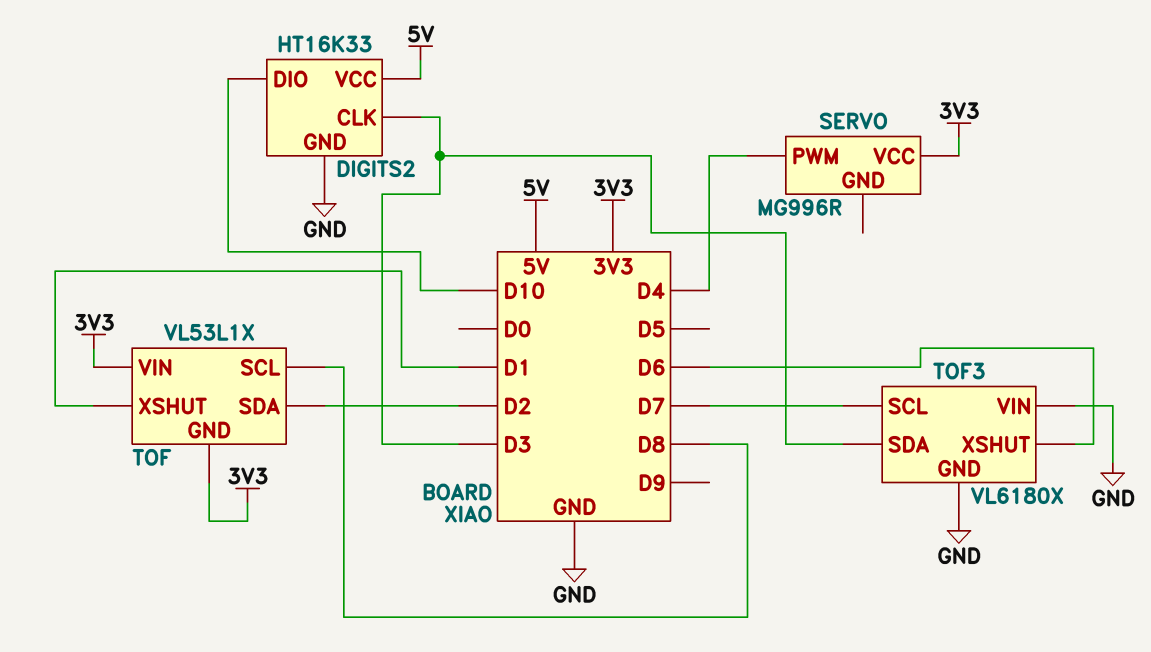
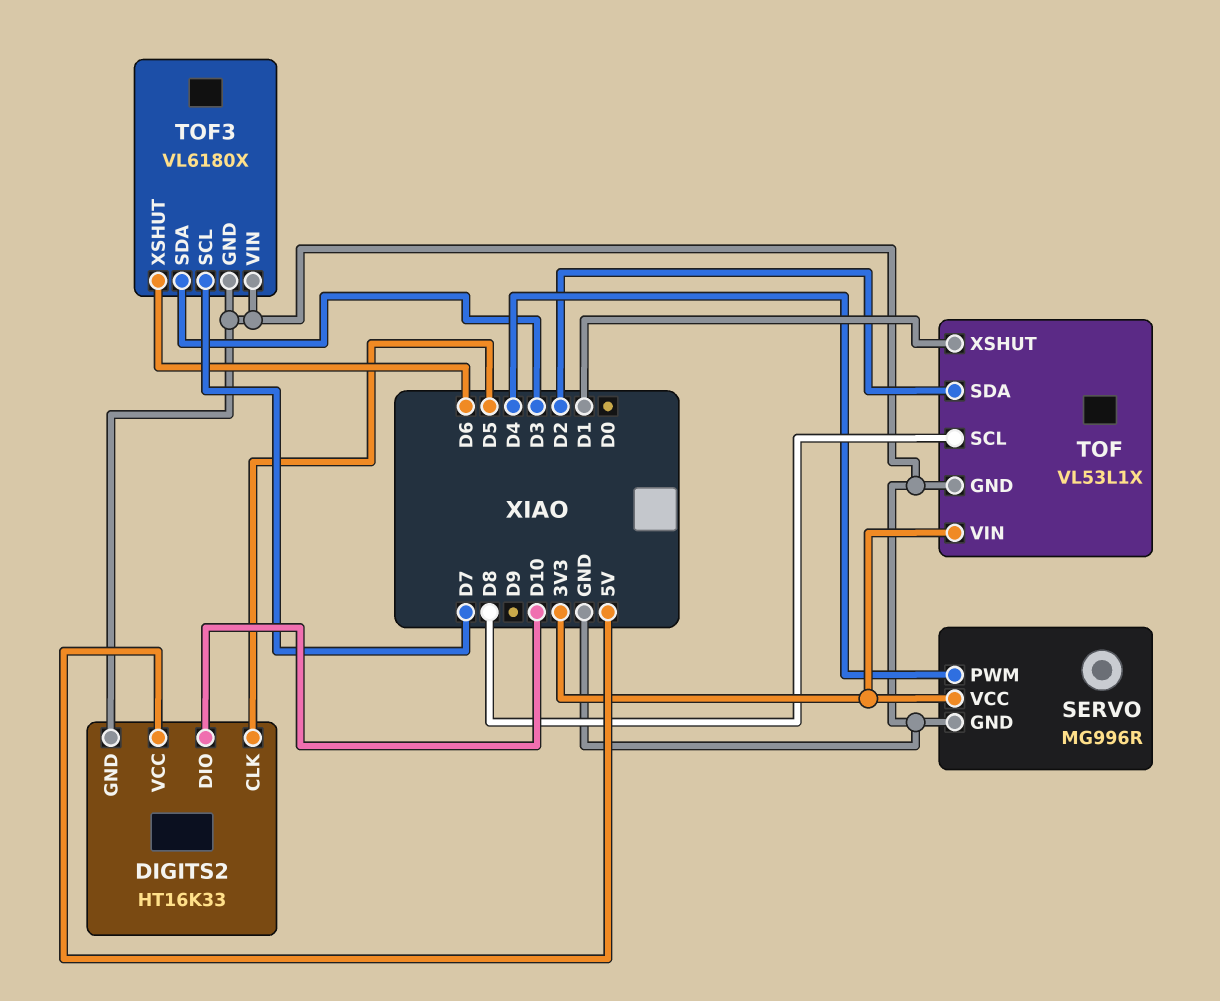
DIGITS2 pin CLK: D3 -> D5
SERVO pin GND: none -> GND
TOF pin GND: 3V3 -> GND

